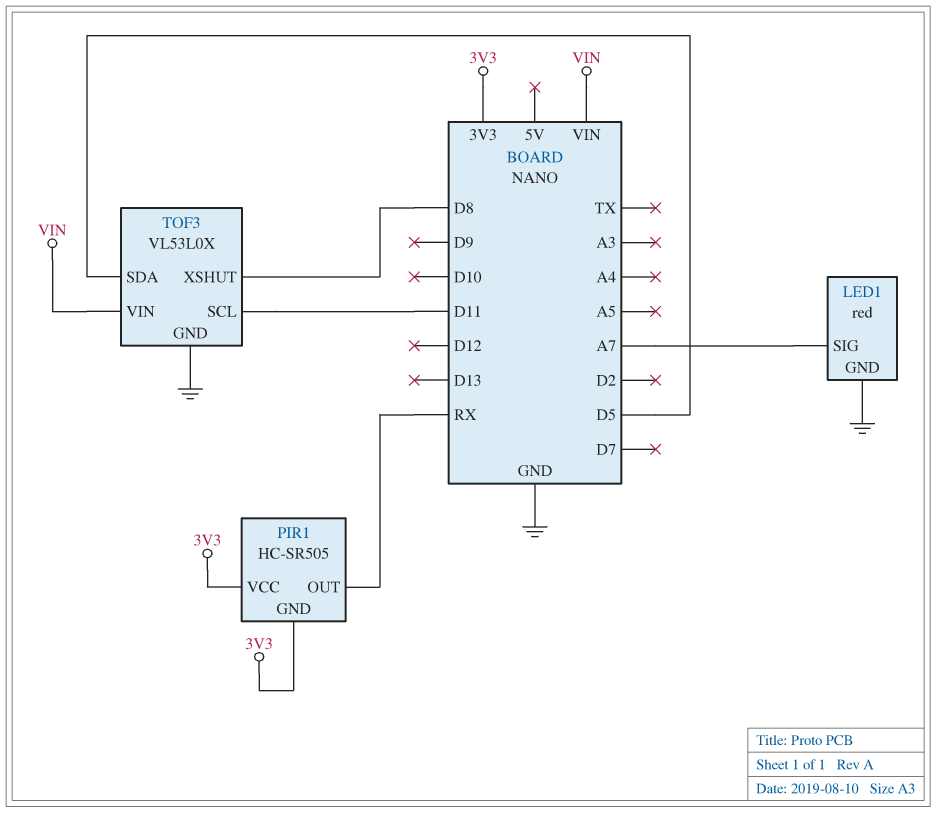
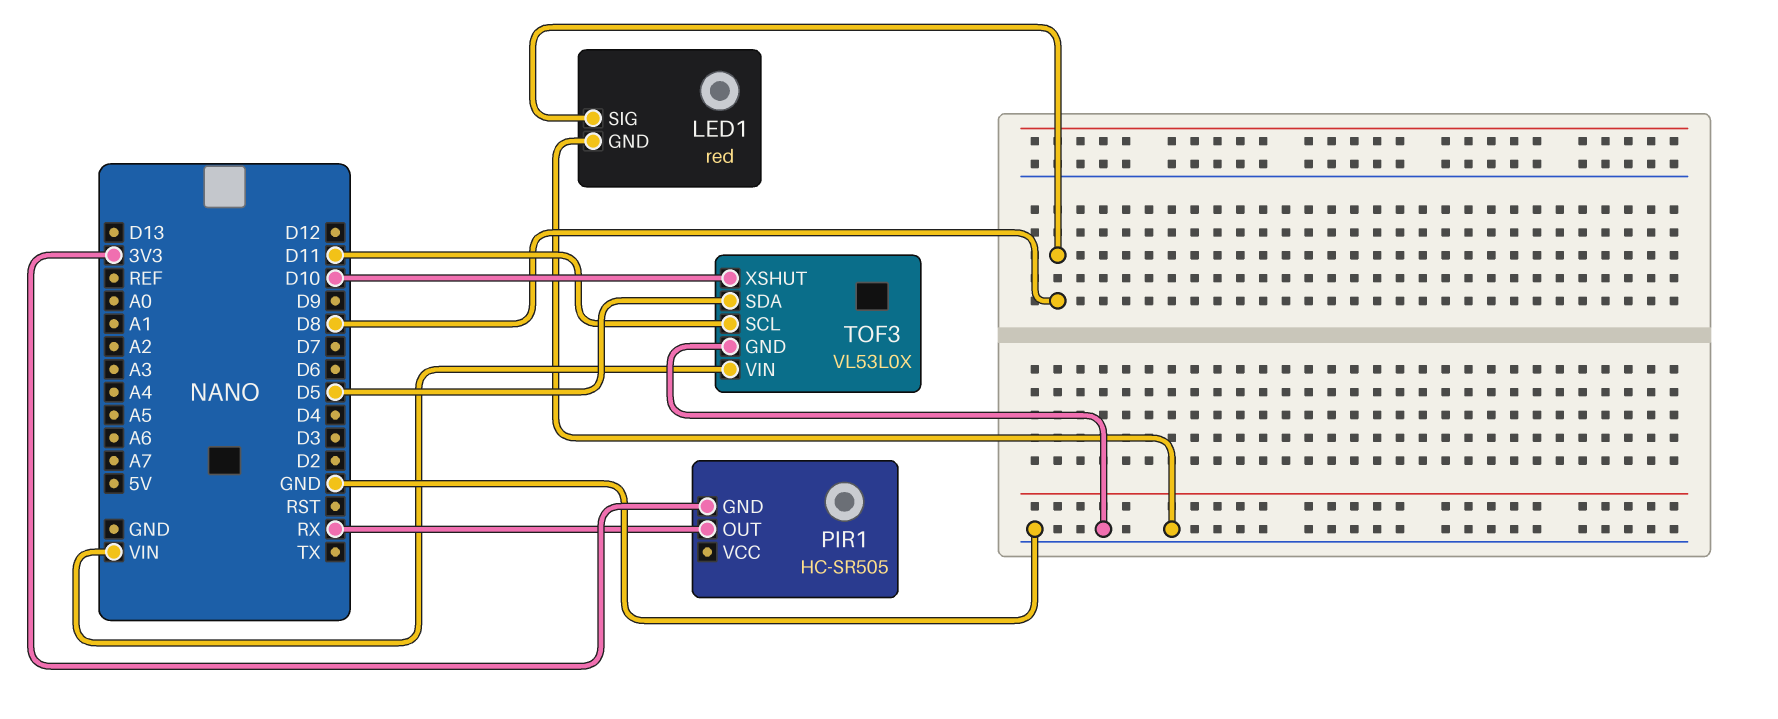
LED1 pin SIG: A7 -> D8
PIR1 pin VCC: 3V3 -> none
TOF3 pin XSHUT: D8 -> D10

